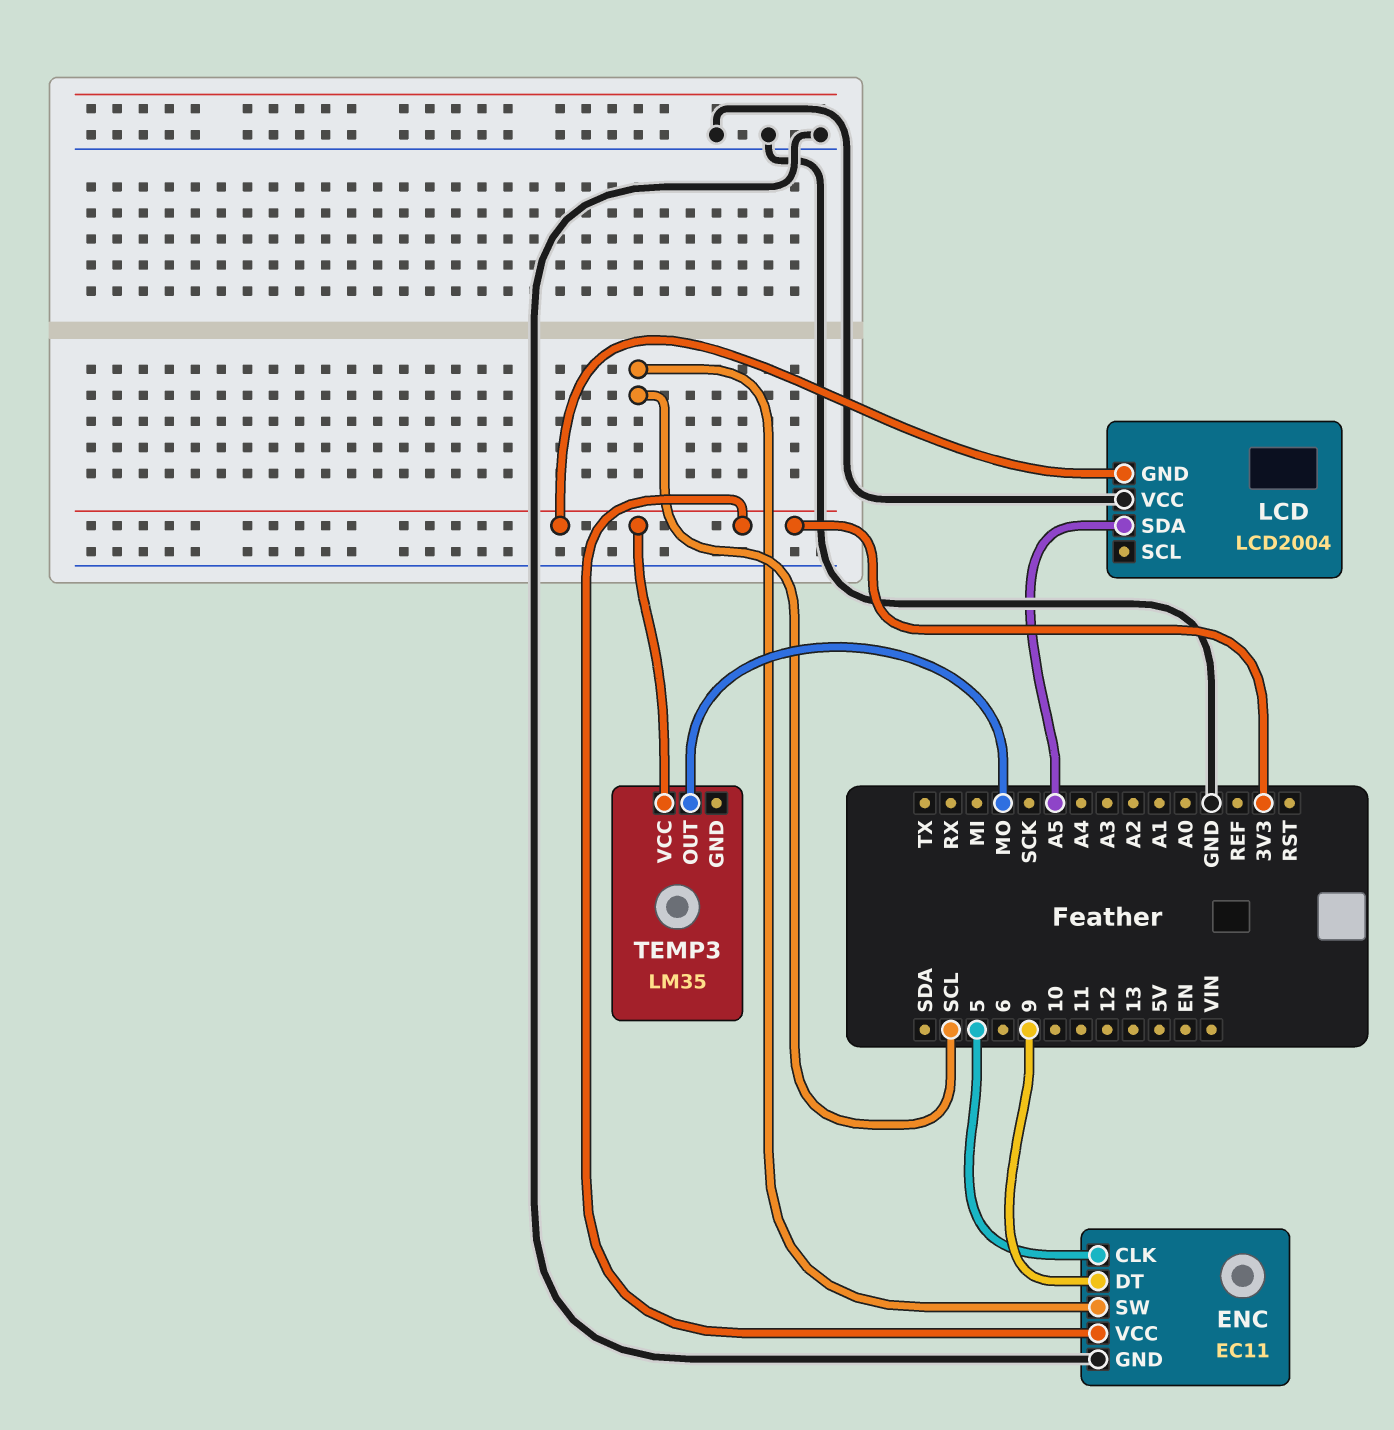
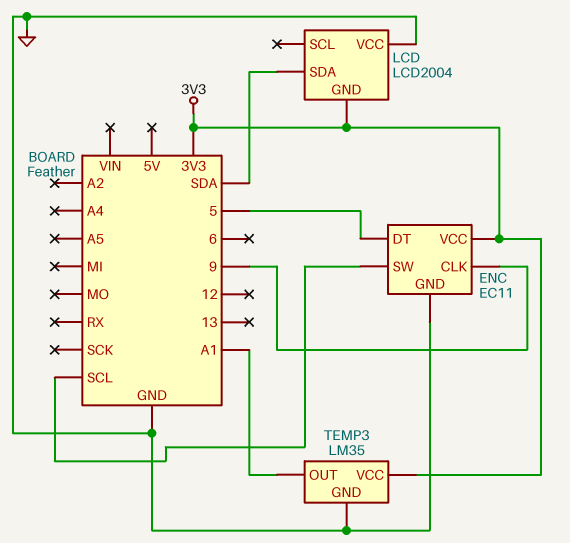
ENC pin CLK: 5 -> 9
ENC pin DT: 9 -> 5
LCD pin SDA: A5 -> SDA
TEMP3 pin GND: none -> GND
TEMP3 pin OUT: MO -> A1

